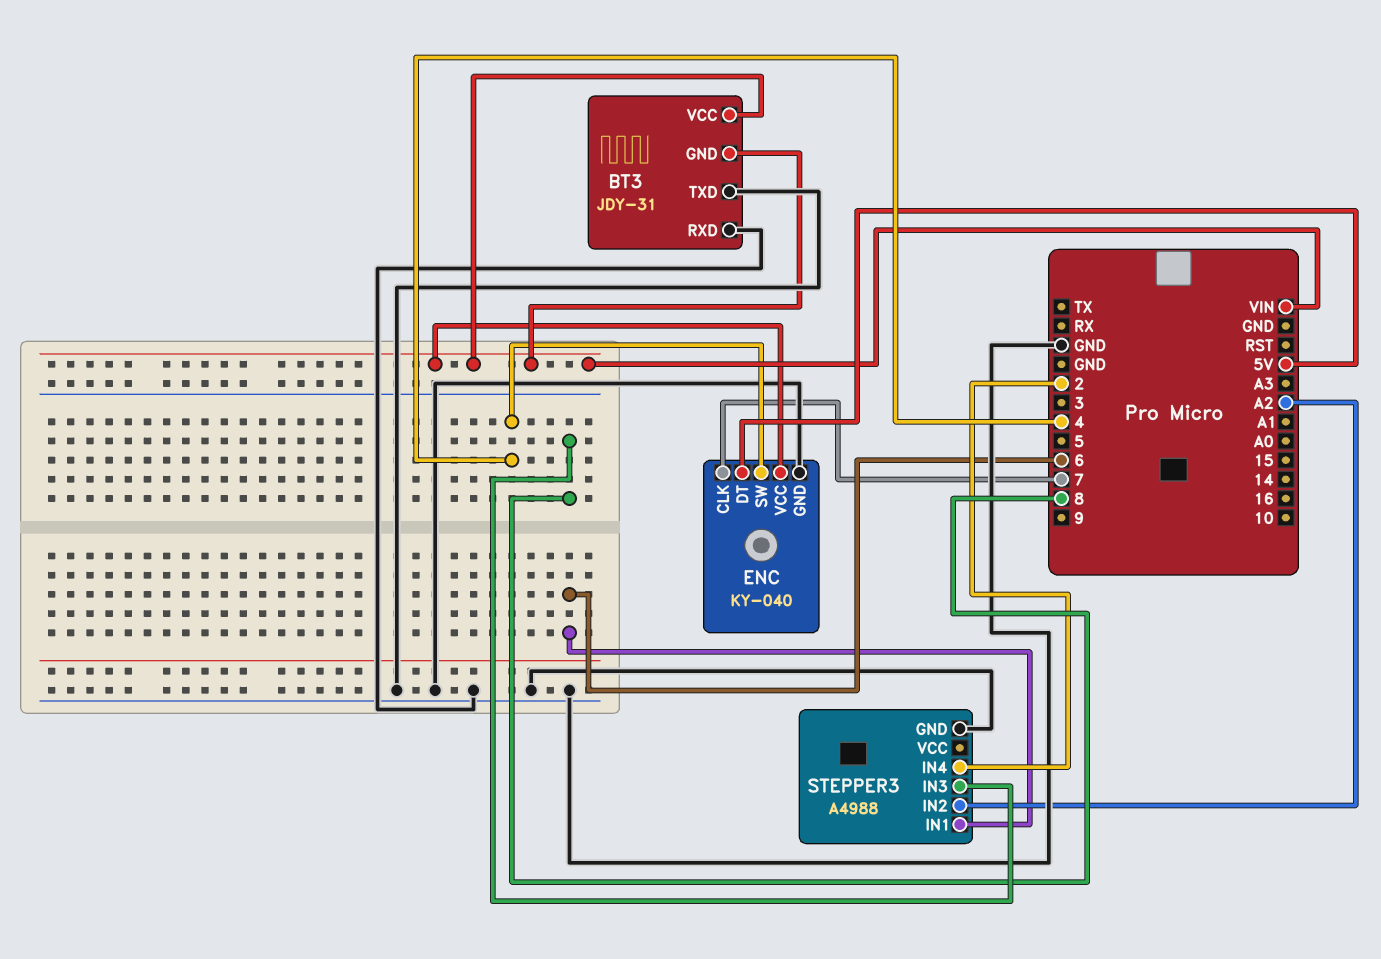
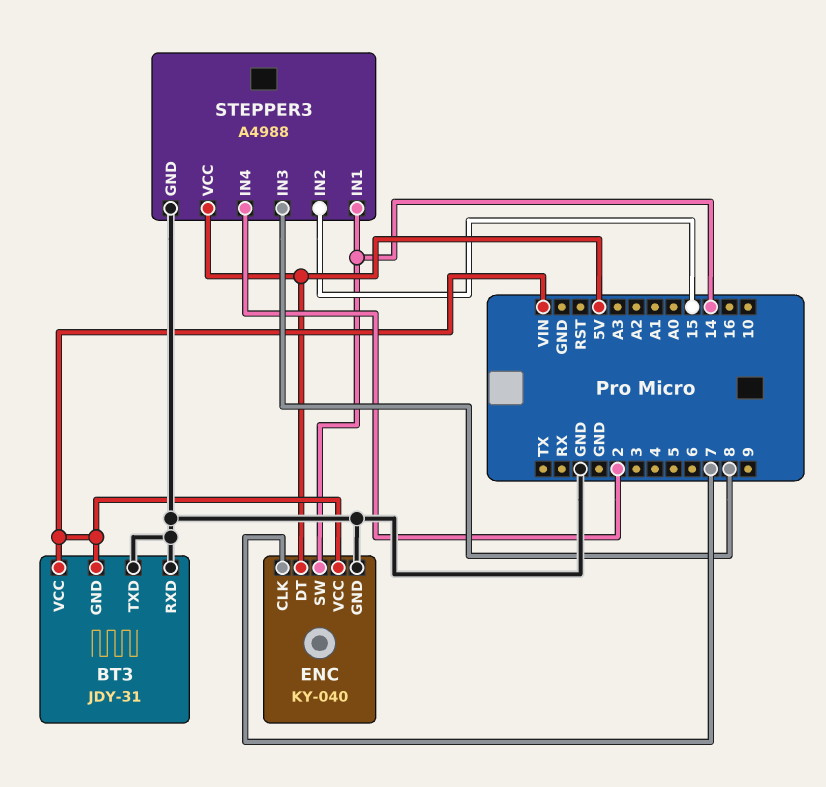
ENC pin SW: 4 -> 14
STEPPER3 pin IN1: 6 -> 14
STEPPER3 pin IN2: A2 -> 15
STEPPER3 pin VCC: none -> 5V

